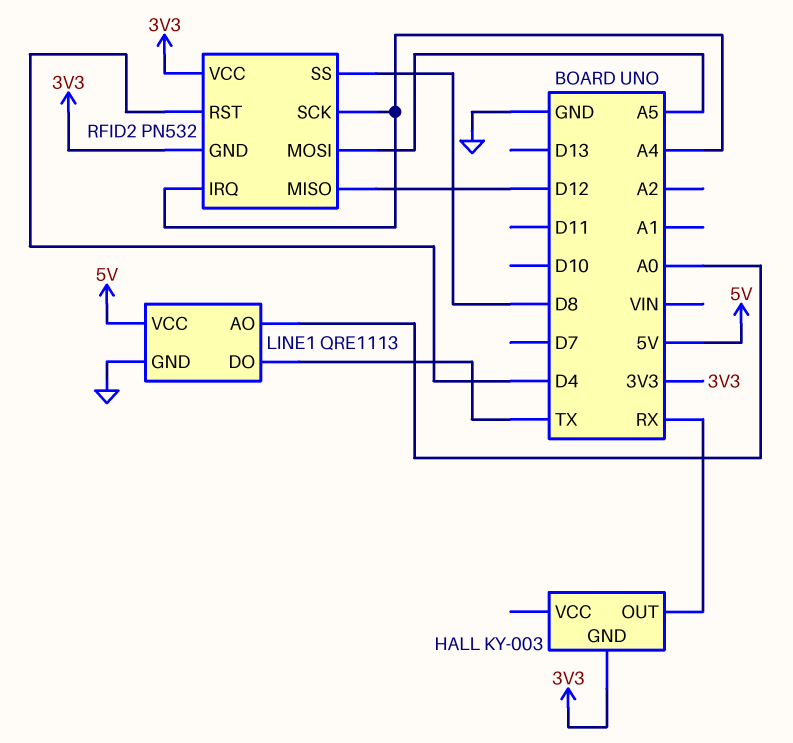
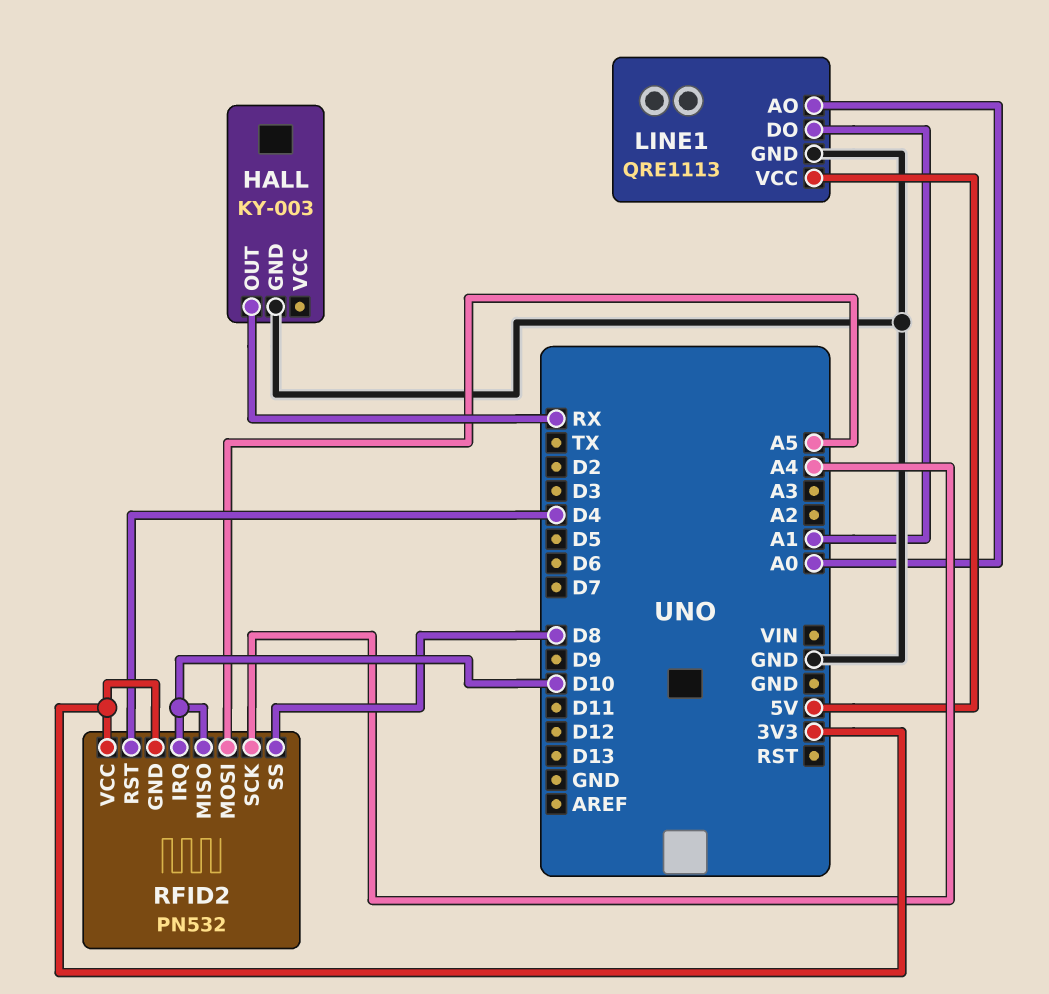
HALL pin GND: 3V3 -> GND
LINE1 pin DO: TX -> A1
RFID2 pin IRQ: A4 -> D10
RFID2 pin MISO: D12 -> D10

